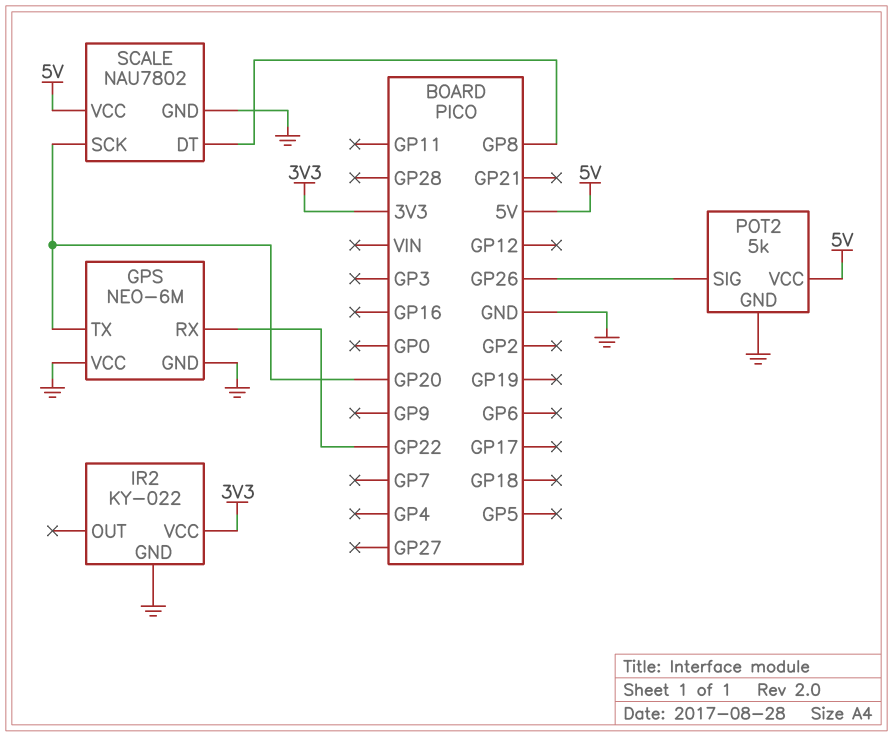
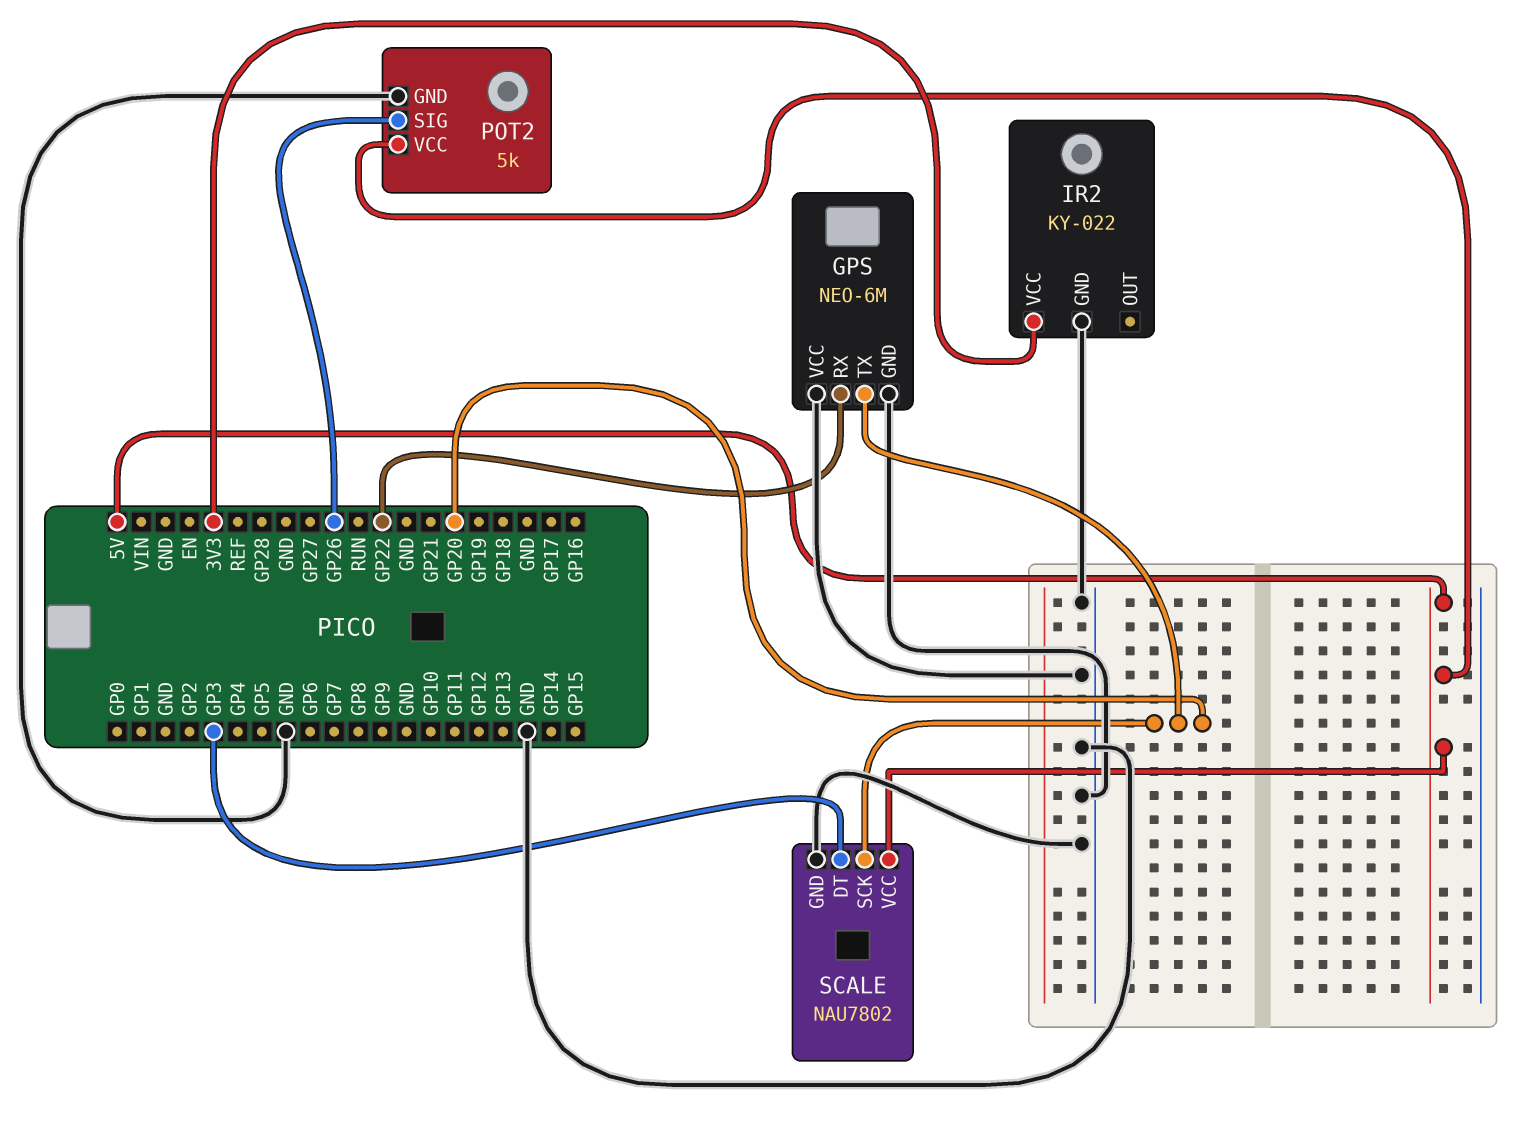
SCALE pin DT: GP8 -> GP3

